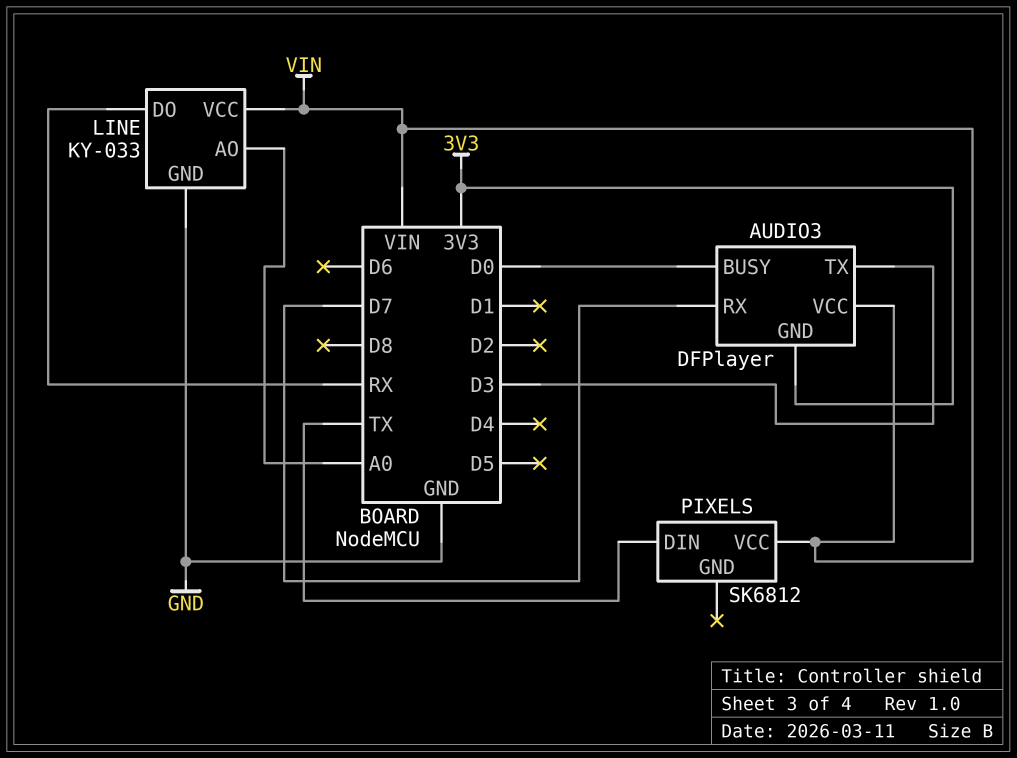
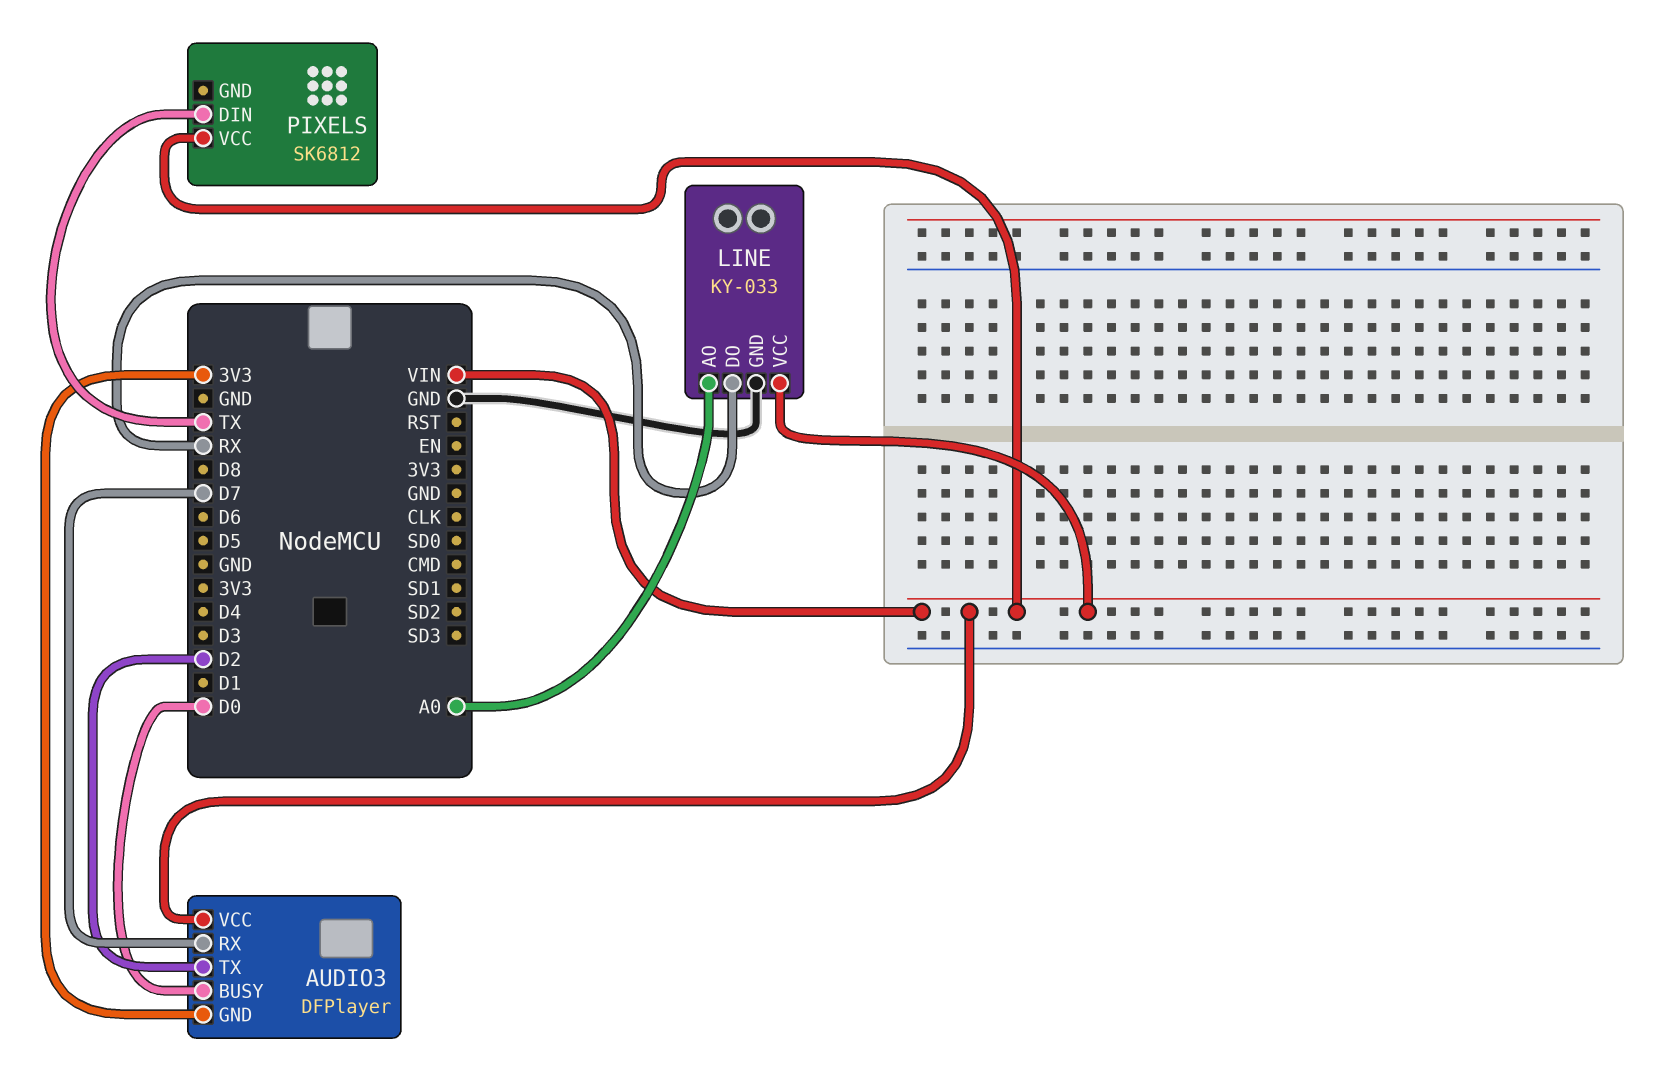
AUDIO3 pin TX: D3 -> D2

